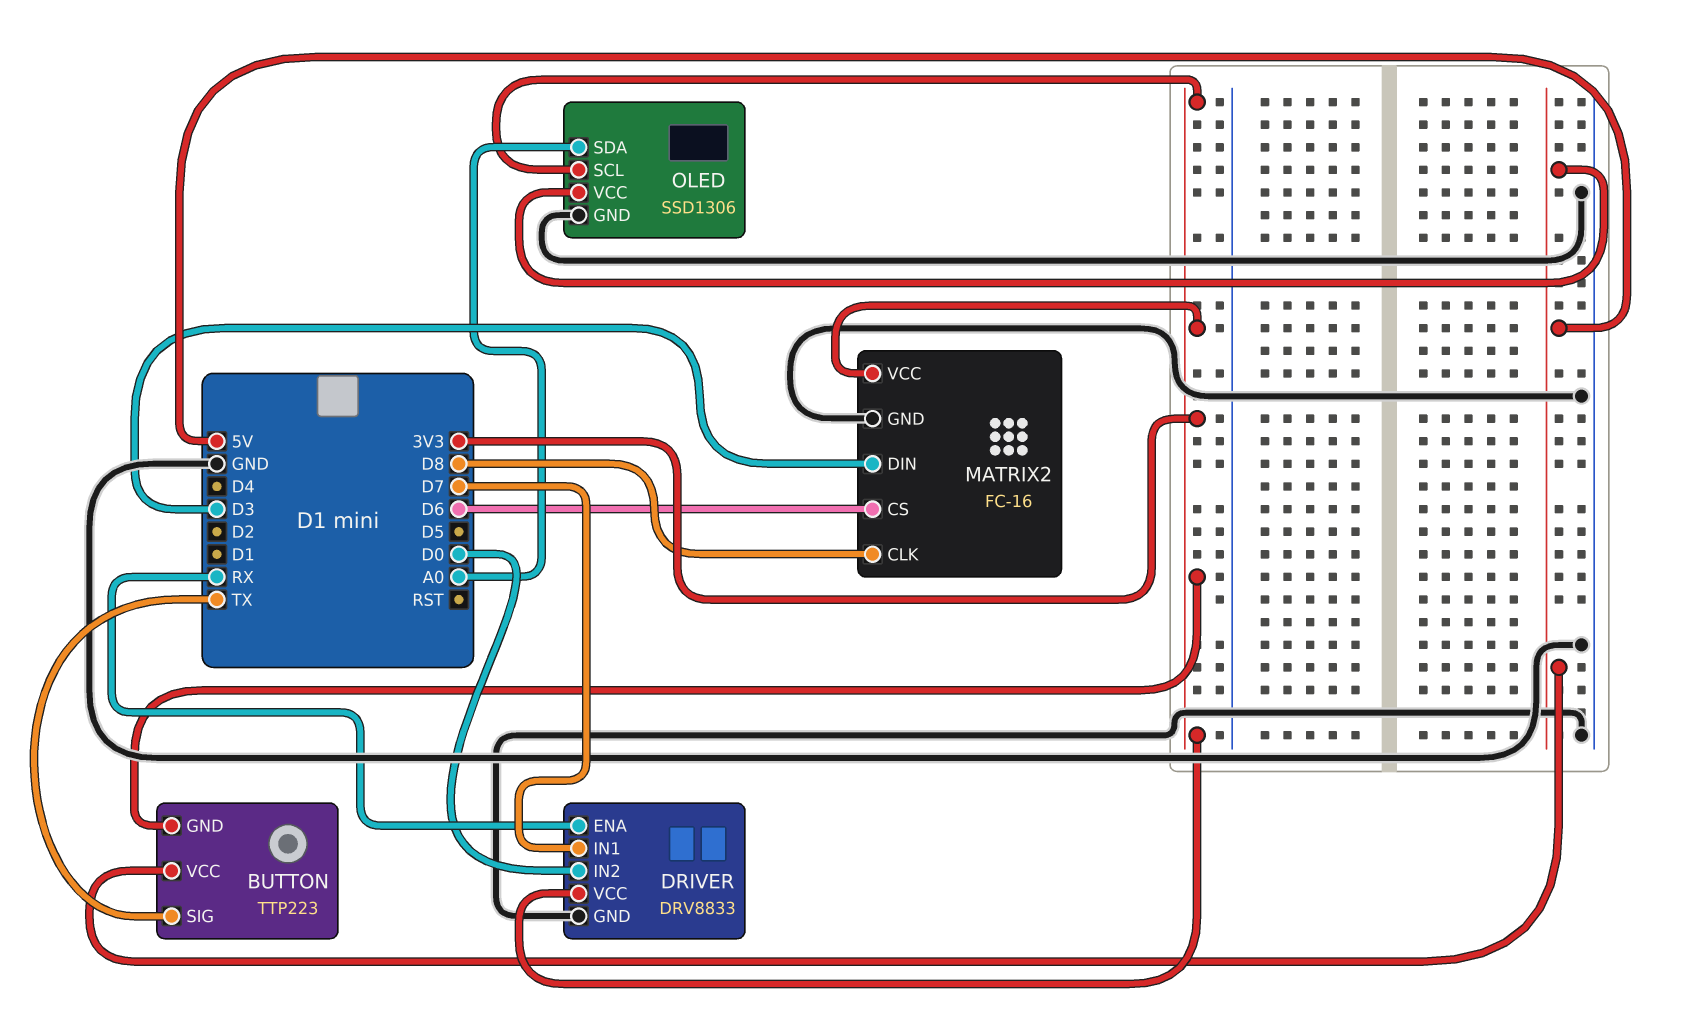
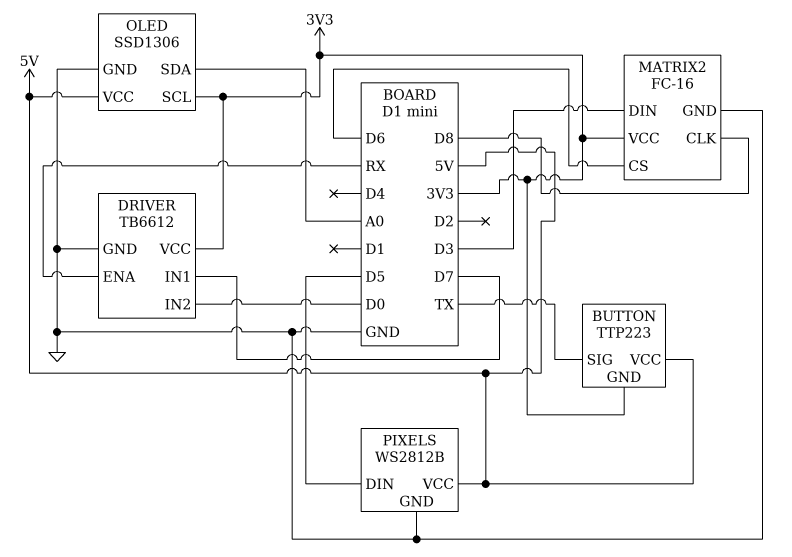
DRIVER: DRV8833 -> TB6612
PIXELS: none -> WS2812B
PIXELS pin DIN: none -> D5
PIXELS pin GND: none -> GND
PIXELS pin VCC: none -> 5V

